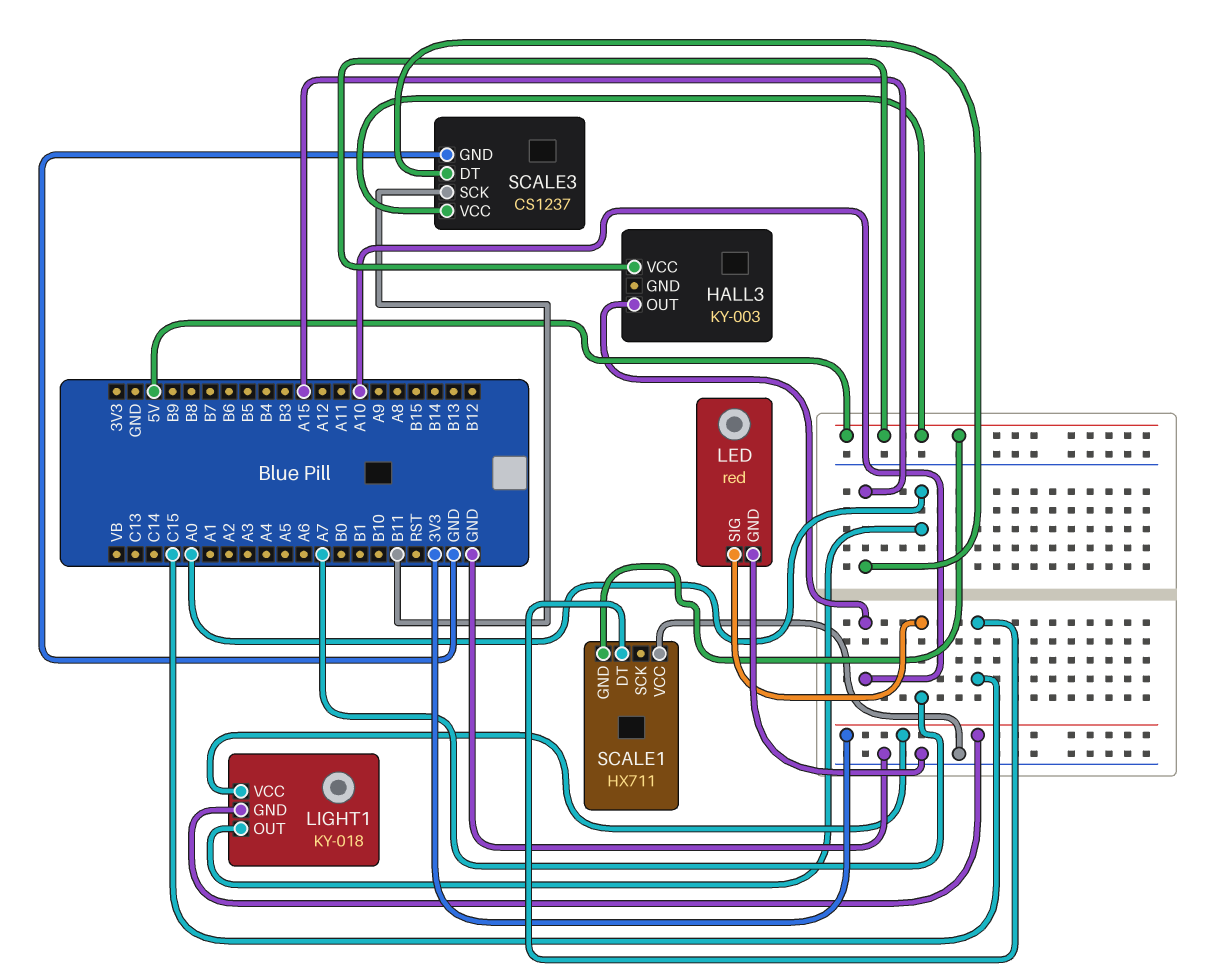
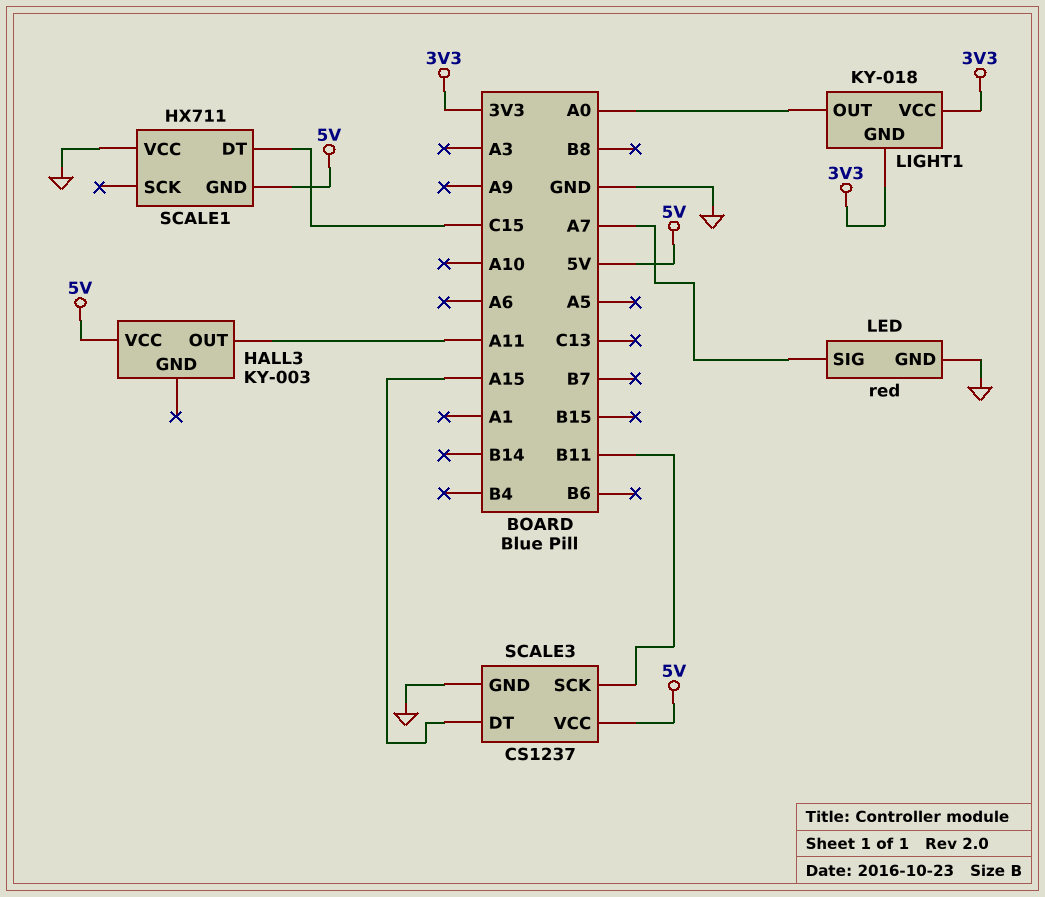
HALL3 pin OUT: A10 -> A11

